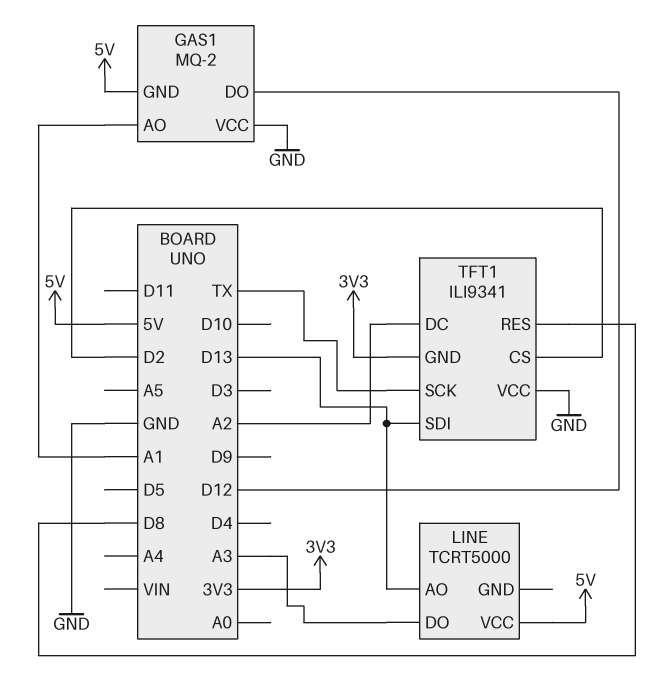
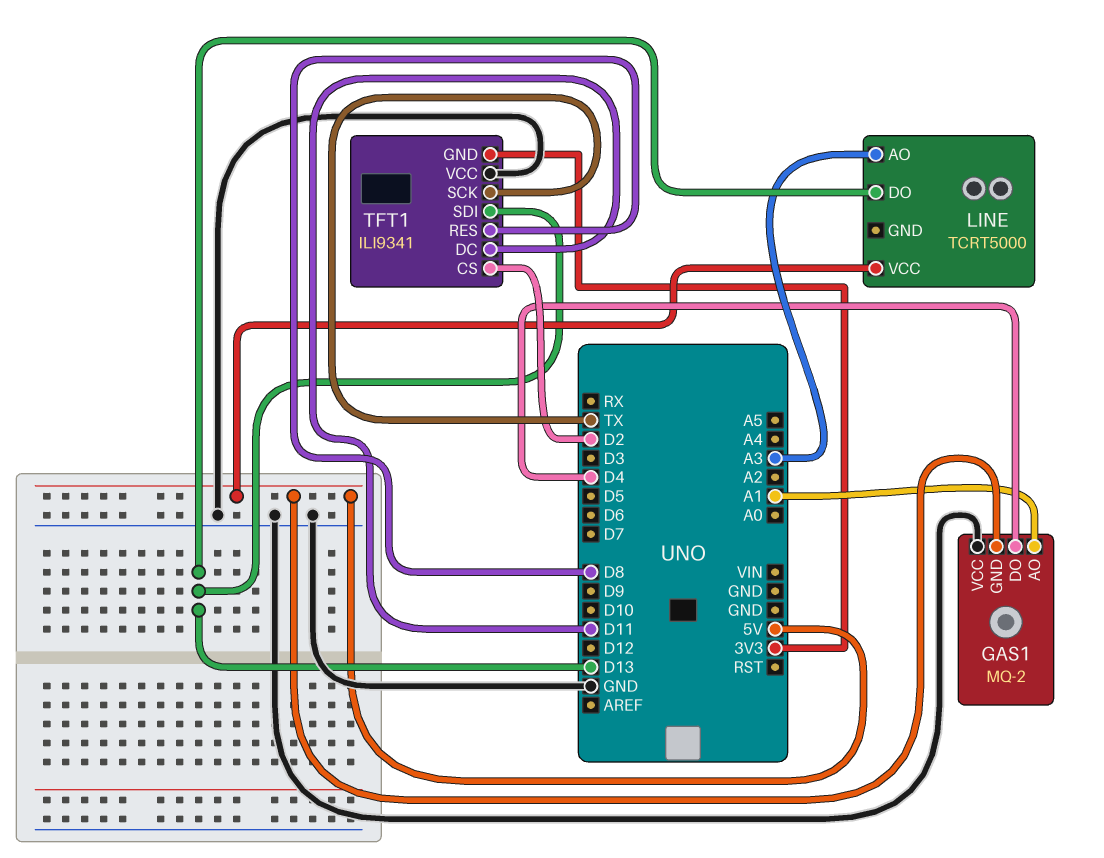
GAS1 pin DO: D12 -> D4
LINE pin AO: D13 -> A3
LINE pin DO: A3 -> D13
TFT1 pin DC: A2 -> D11

